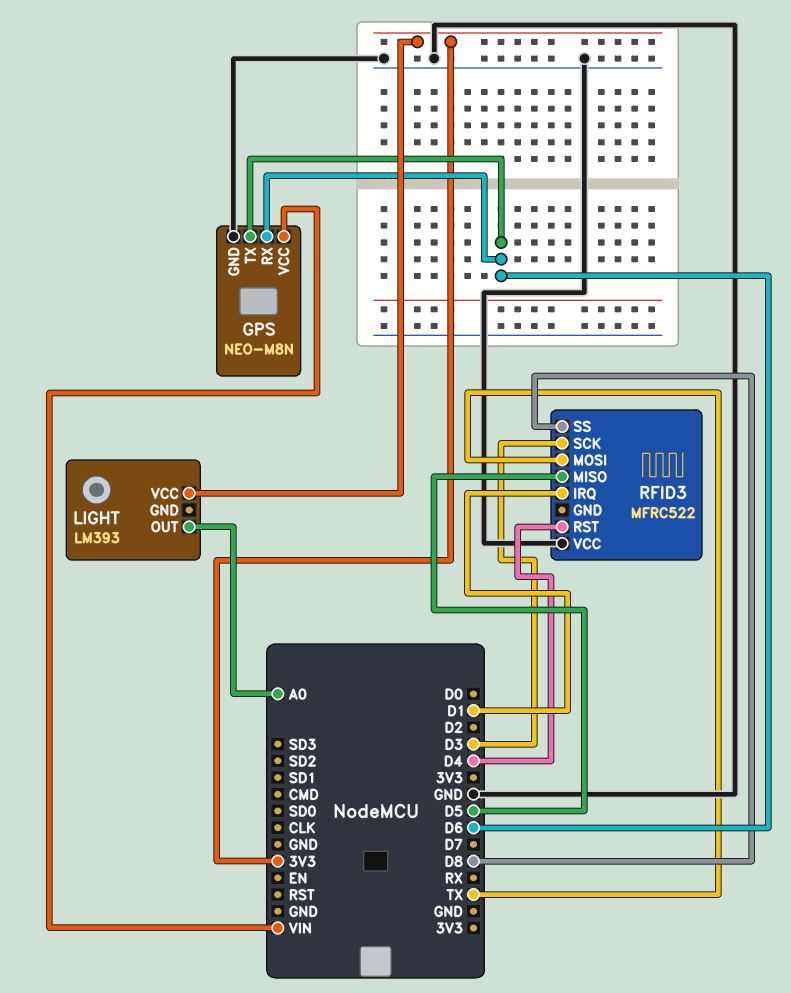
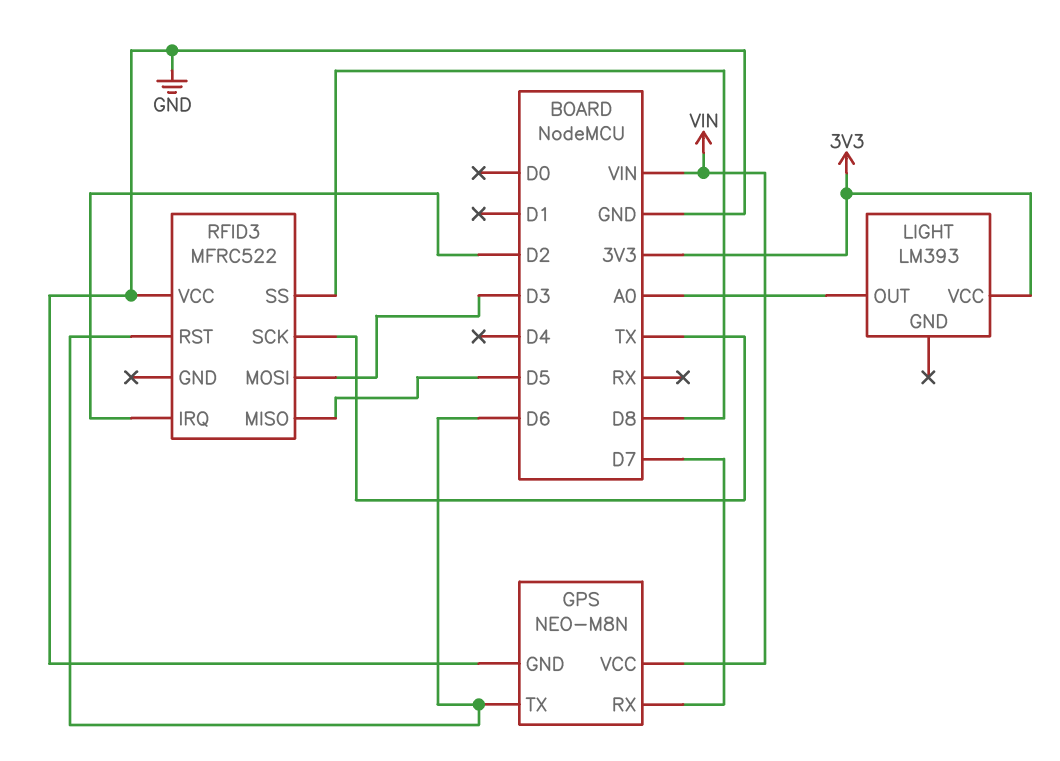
GPS pin RX: D6 -> D7
RFID3 pin IRQ: D1 -> D2
RFID3 pin MOSI: TX -> D3
RFID3 pin RST: D4 -> D6
RFID3 pin SCK: D3 -> TX

